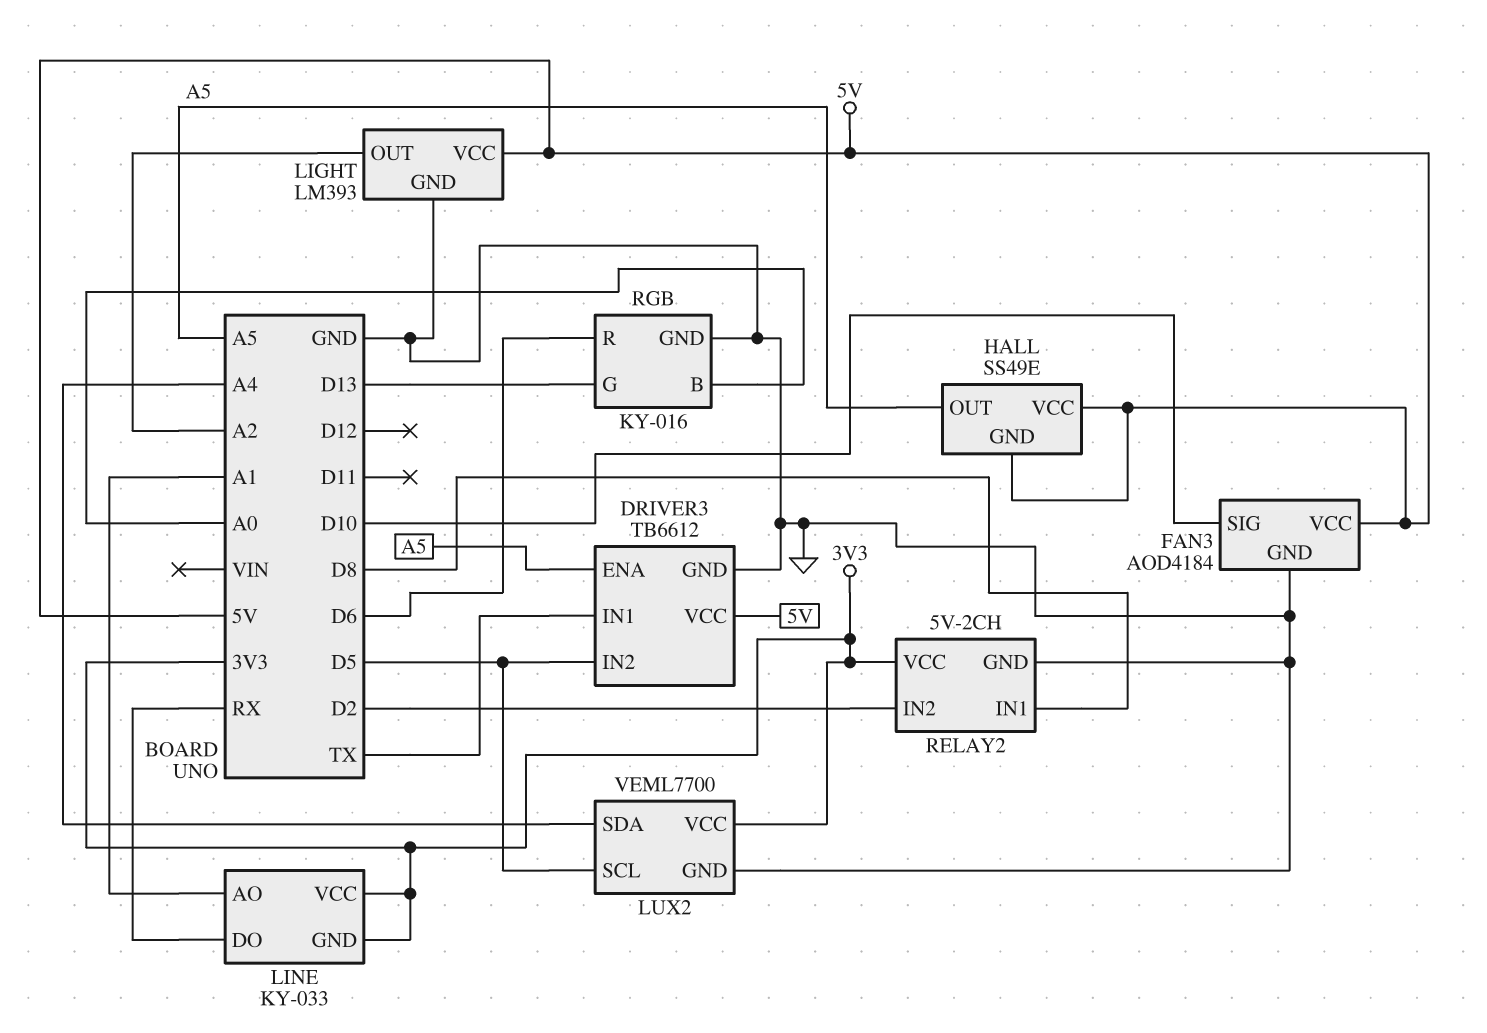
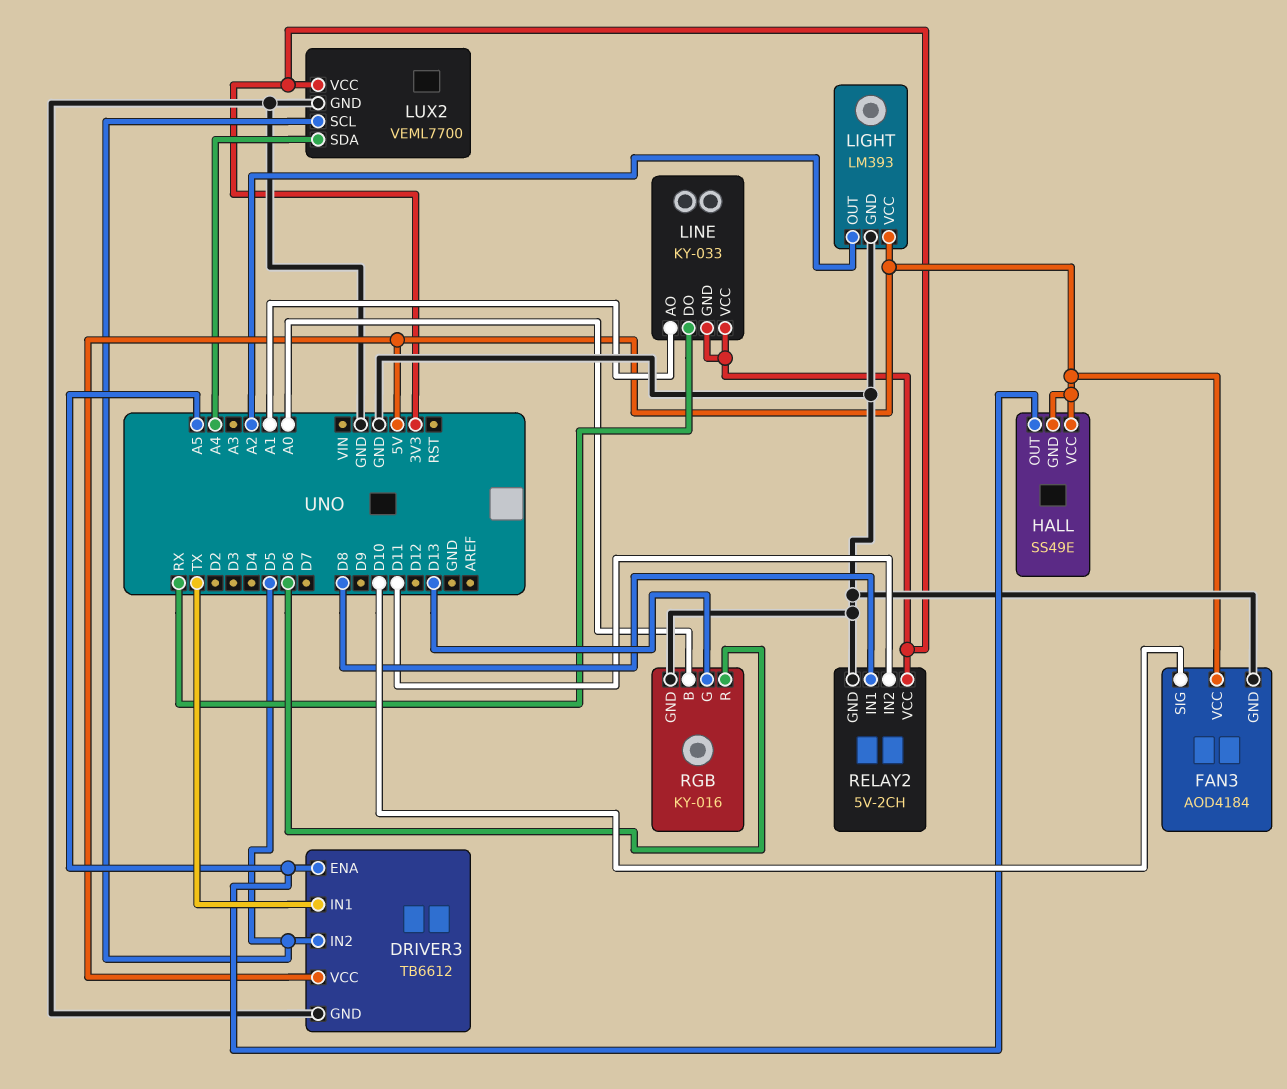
RELAY2 pin IN2: D2 -> D11

